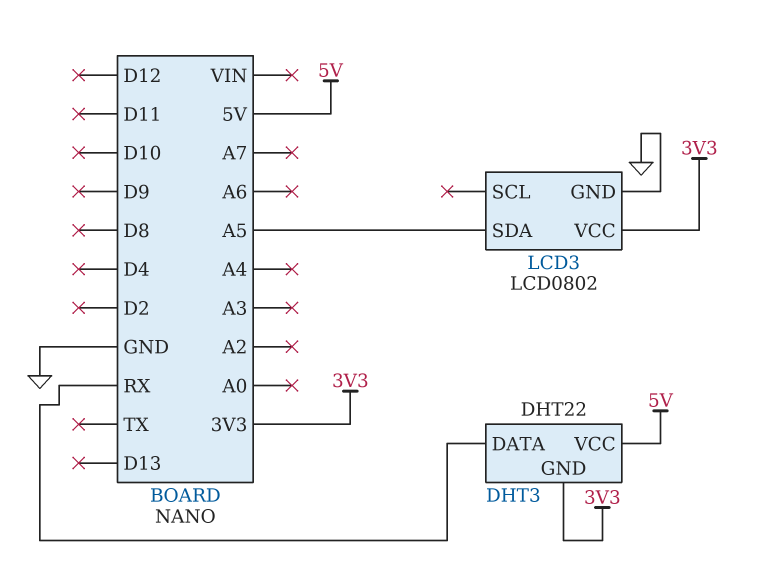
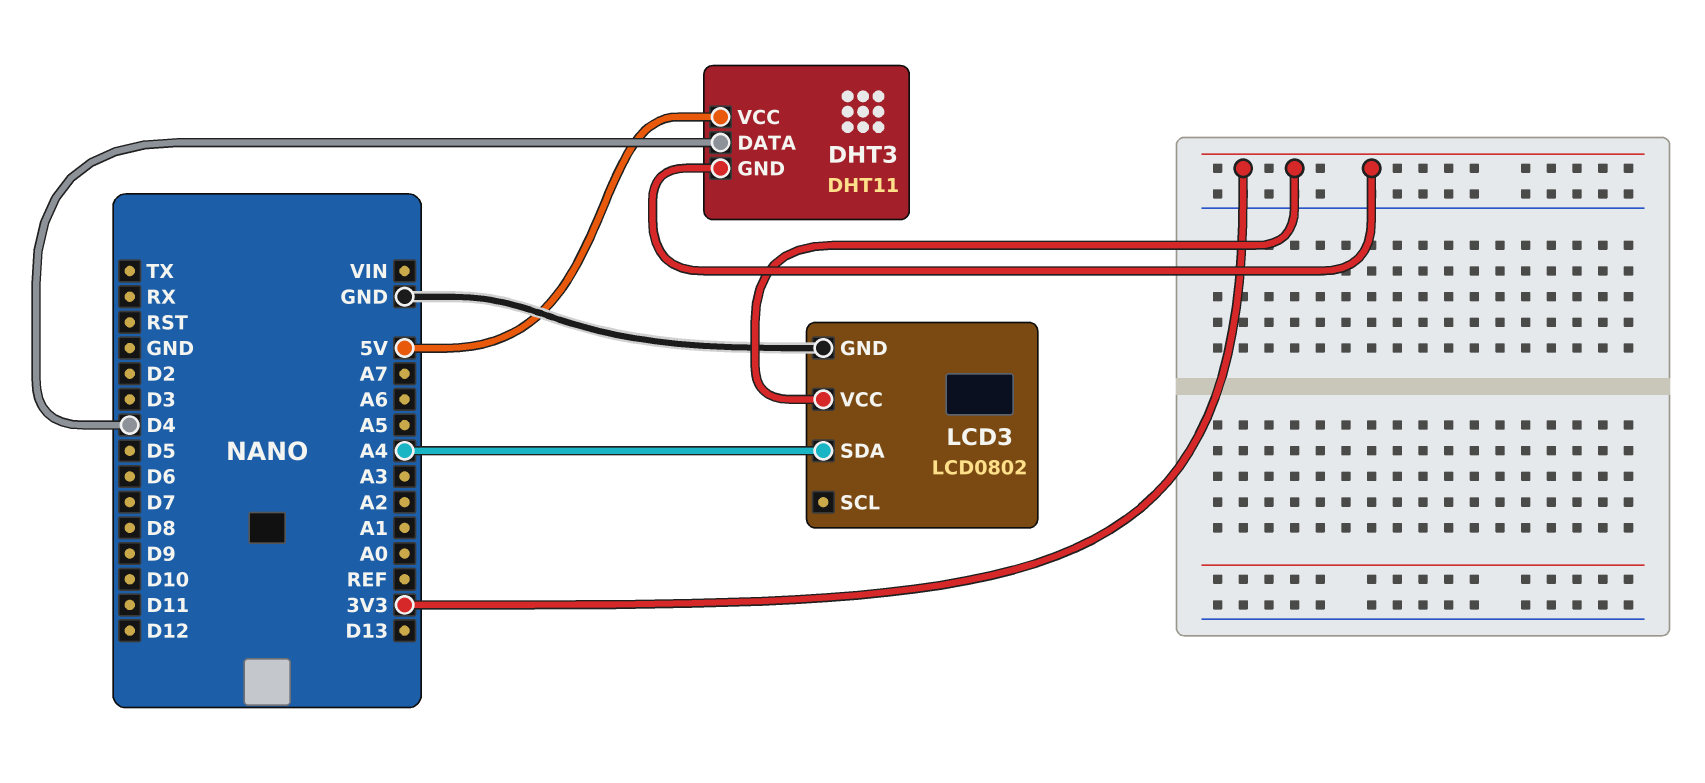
DHT3: DHT22 -> DHT11
DHT3 pin DATA: RX -> D4
LCD3 pin SDA: A5 -> A4

